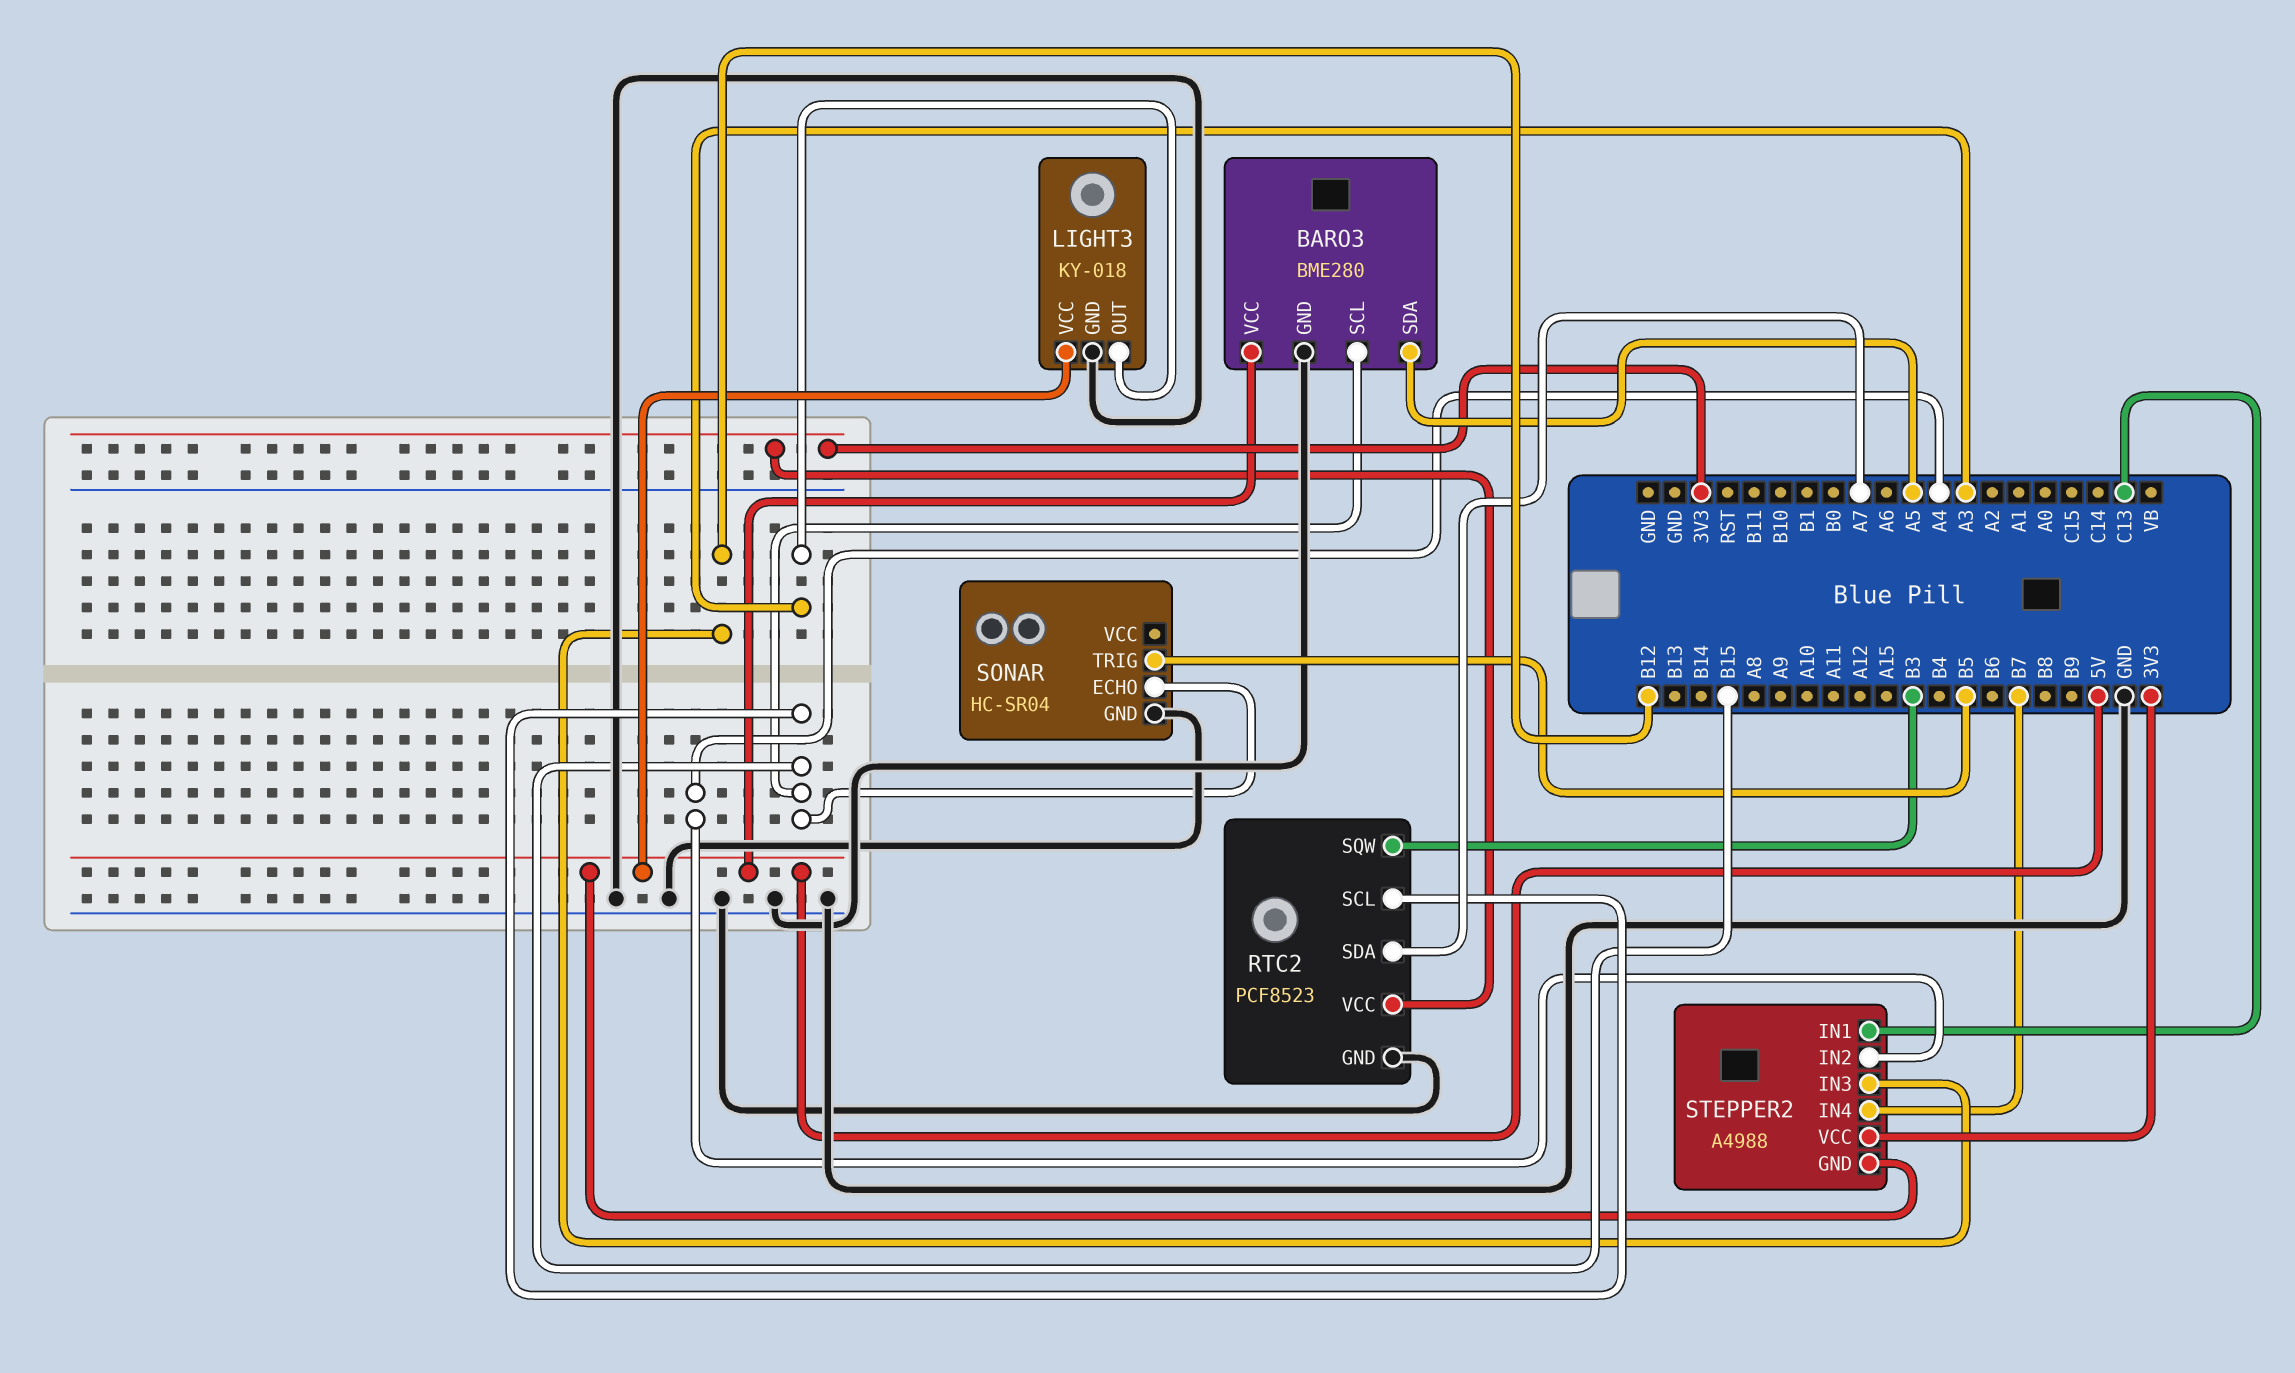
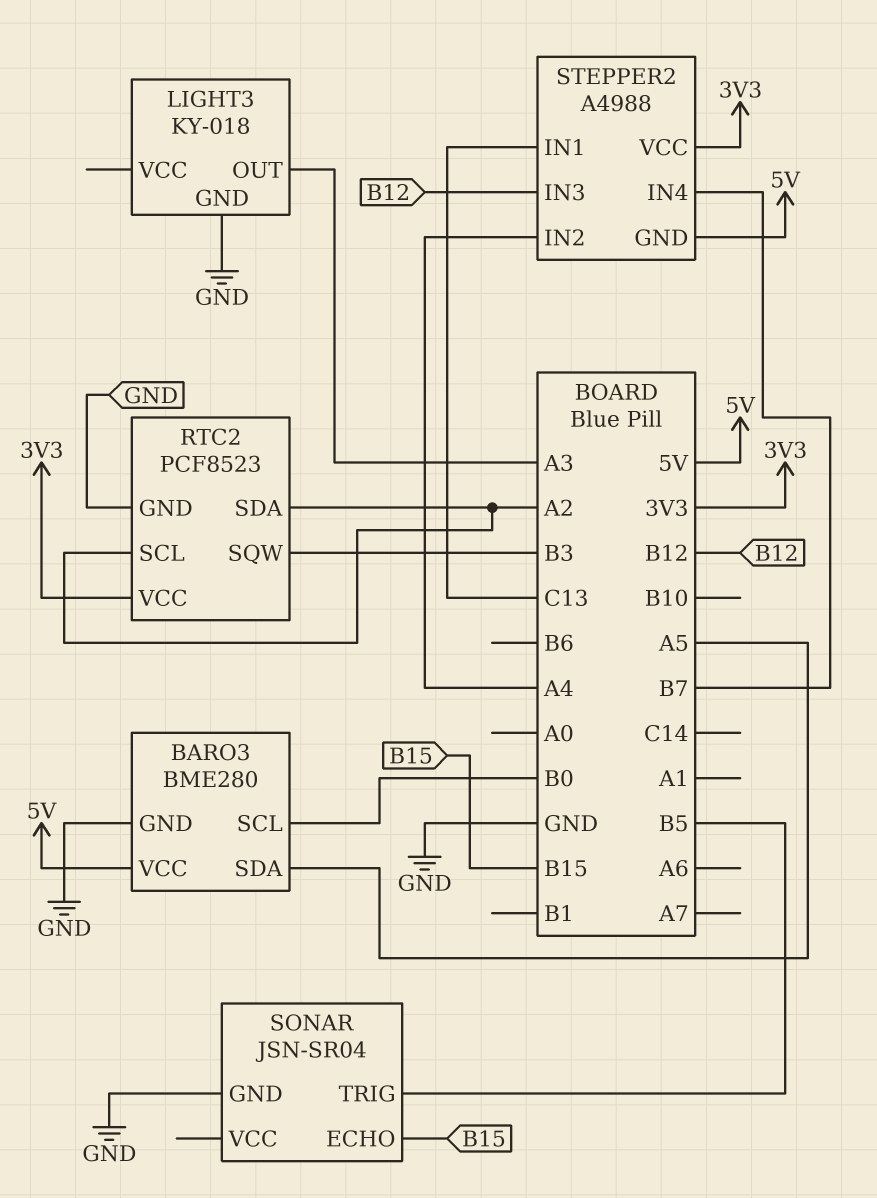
BARO3 pin SCL: B15 -> B0
LIGHT3 pin VCC: 5V -> none
RTC2 pin SCL: B15 -> A2
RTC2 pin SDA: A7 -> A2
SONAR: HC-SR04 -> JSN-SR04

